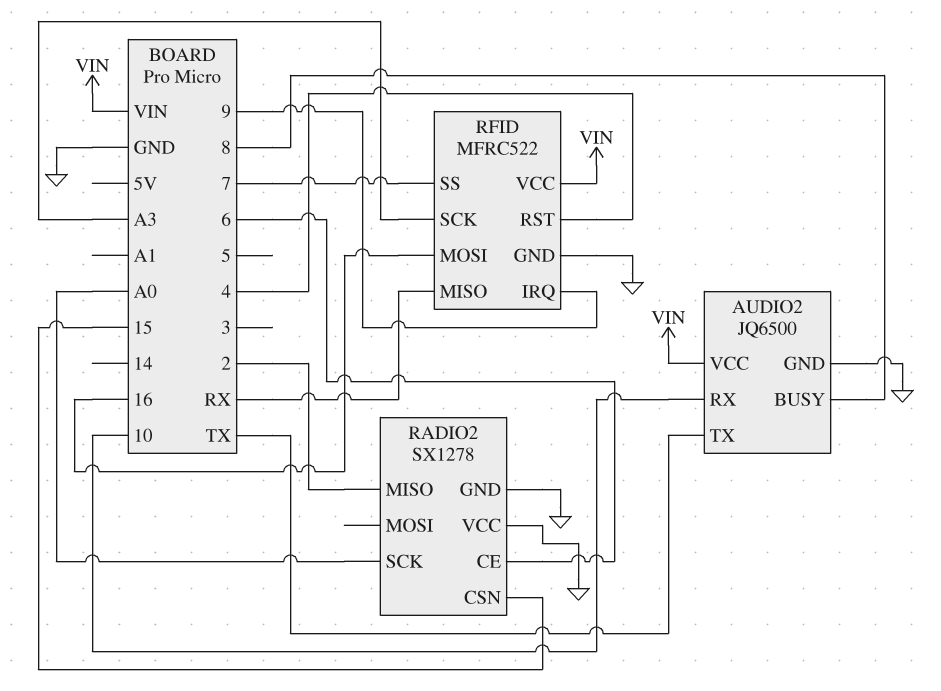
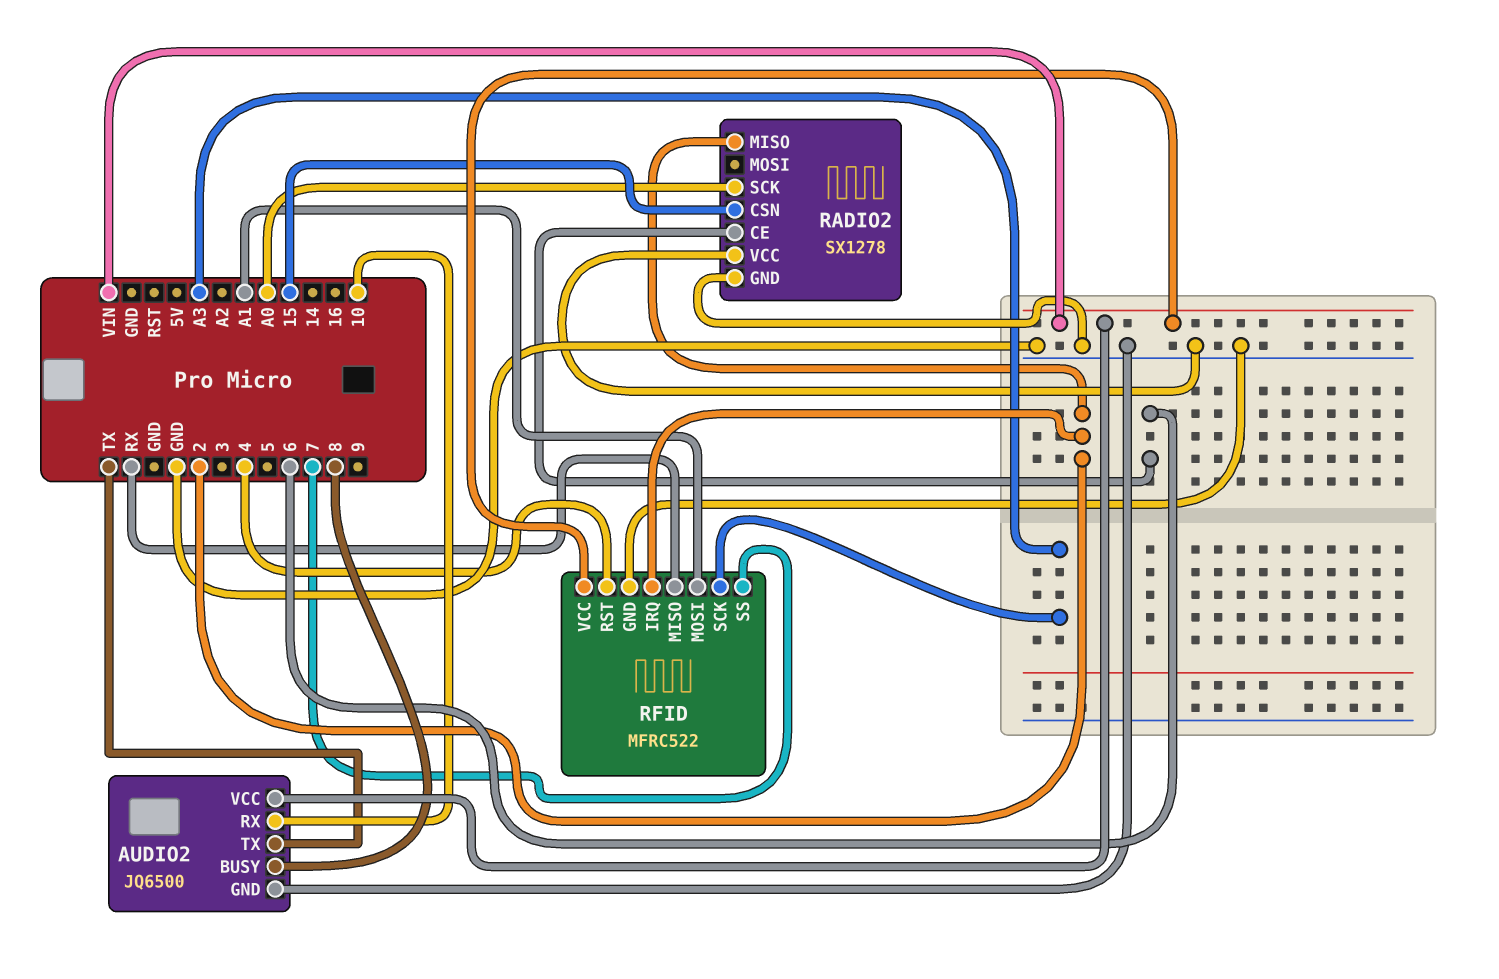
RFID pin IRQ: 9 -> 2
RFID pin MOSI: 16 -> A1

